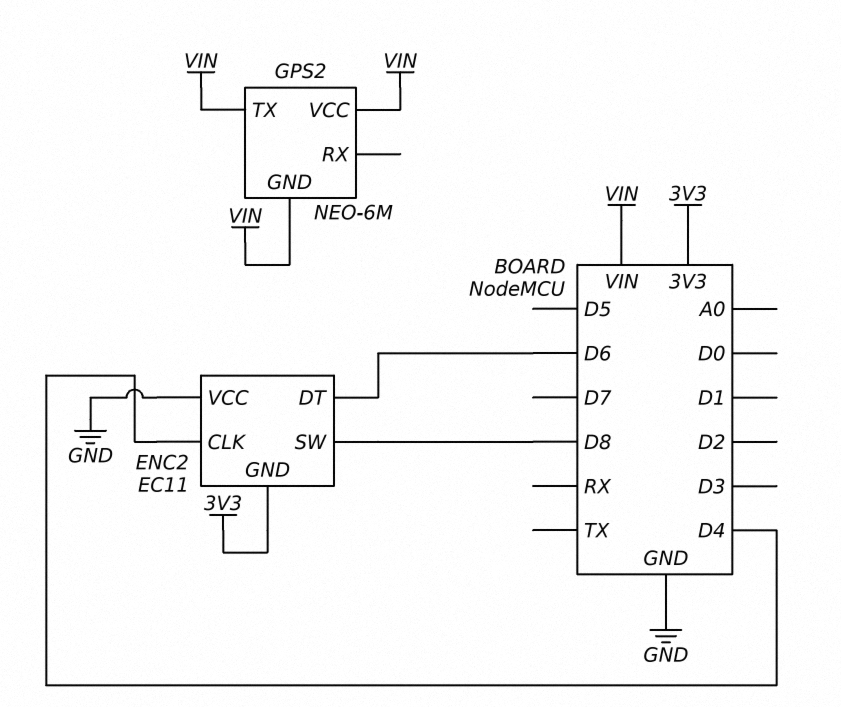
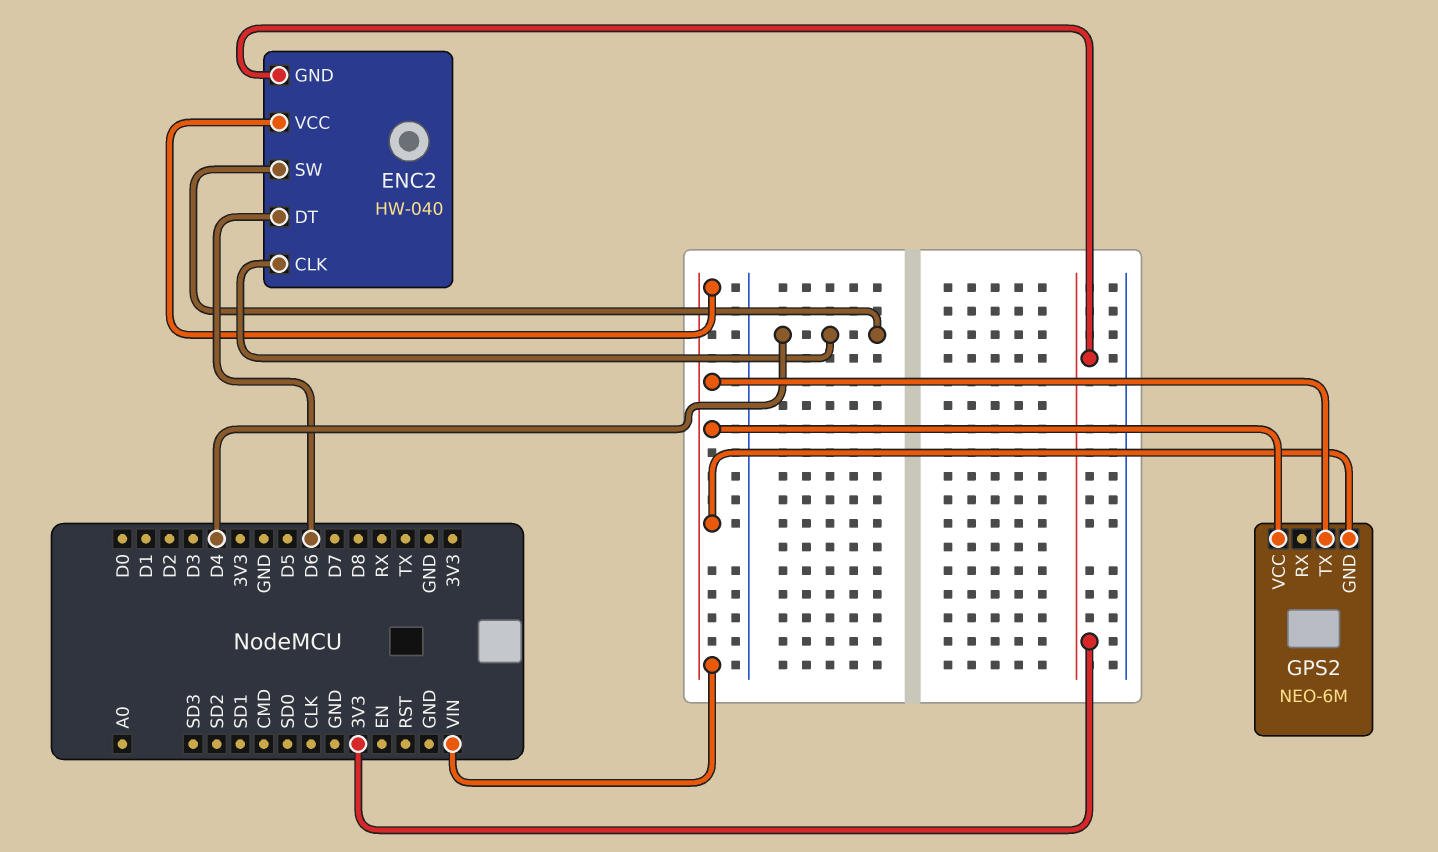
ENC2: EC11 -> HW-040
ENC2 pin SW: D8 -> D4
ENC2 pin VCC: GND -> VIN

